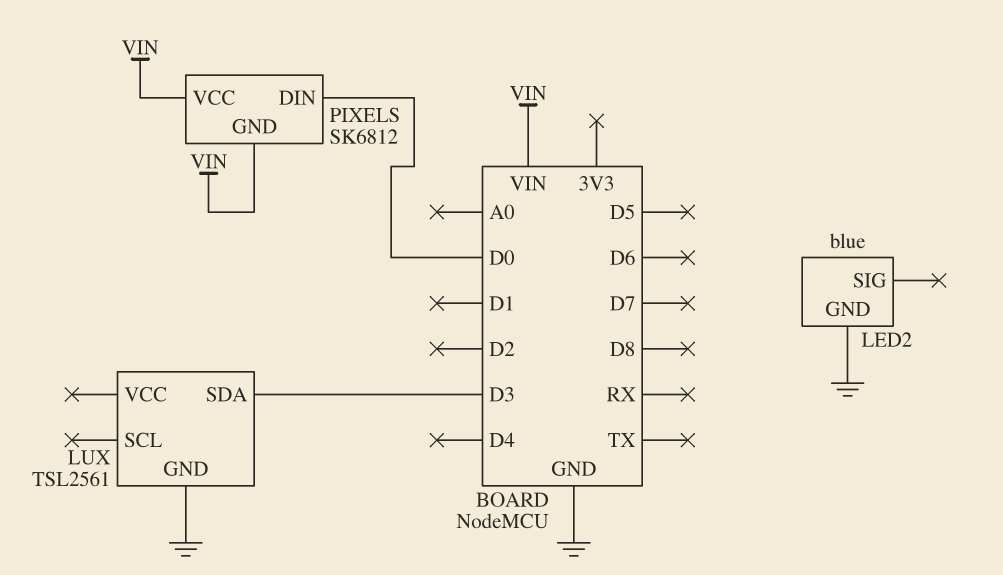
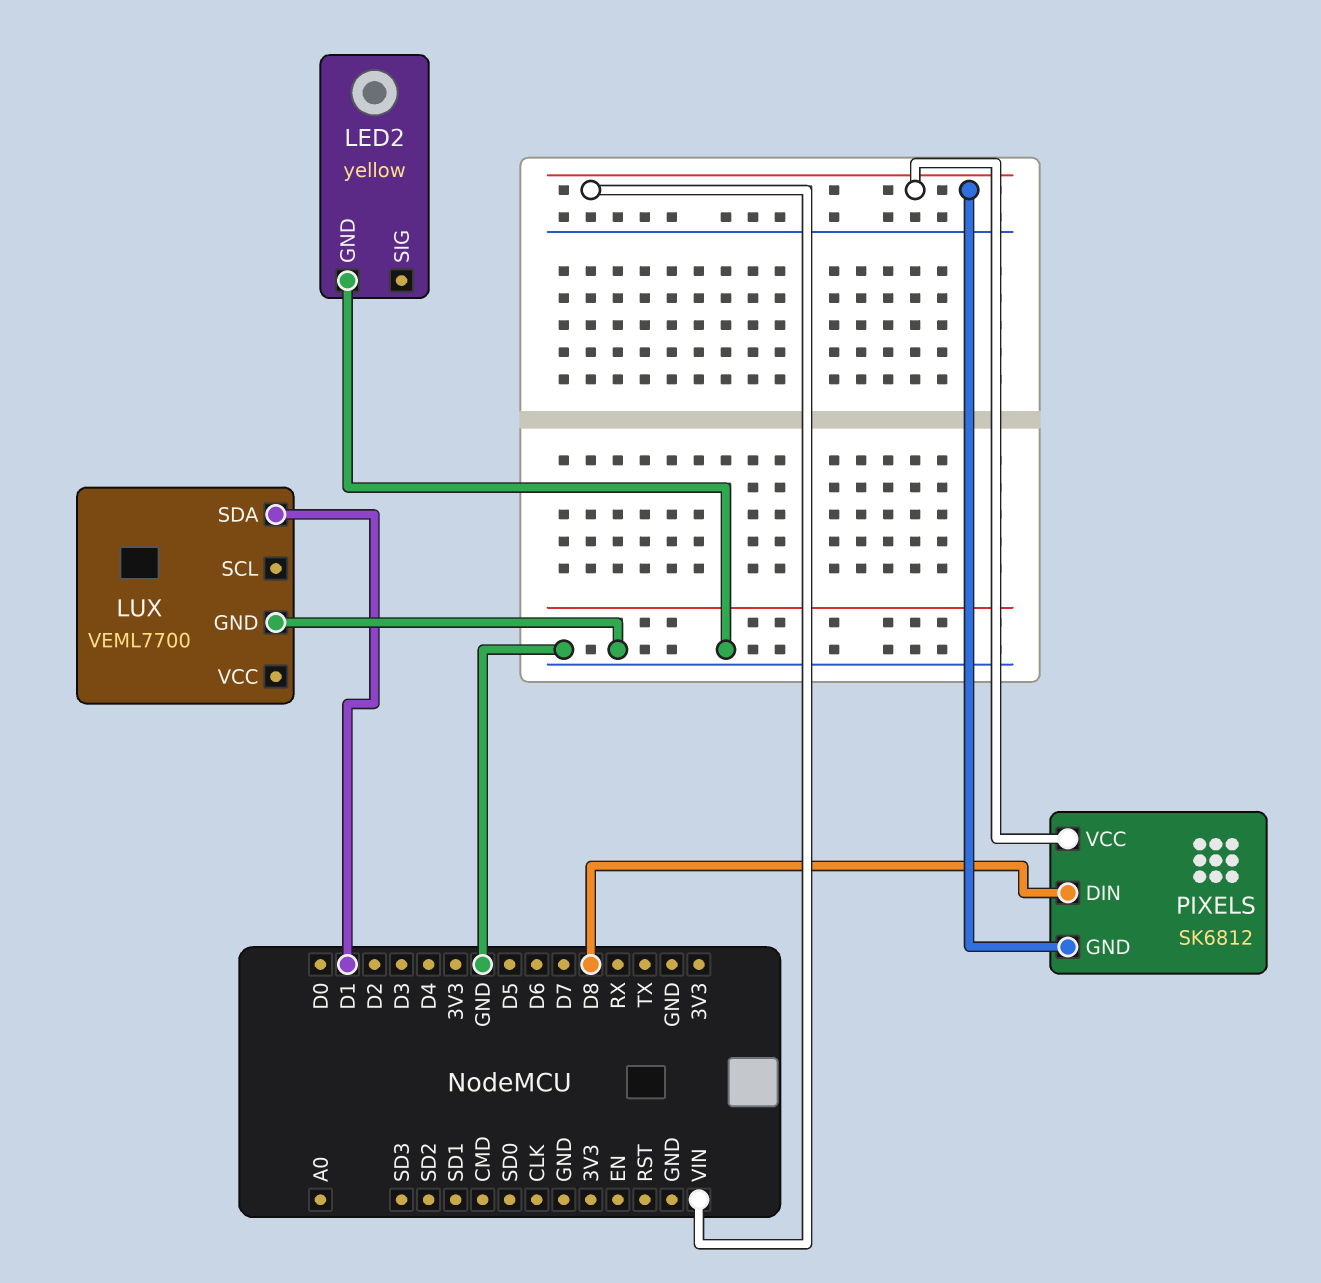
LED2: blue -> yellow
LUX: TSL2561 -> VEML7700
LUX pin SDA: D3 -> D1
PIXELS pin DIN: D0 -> D8

